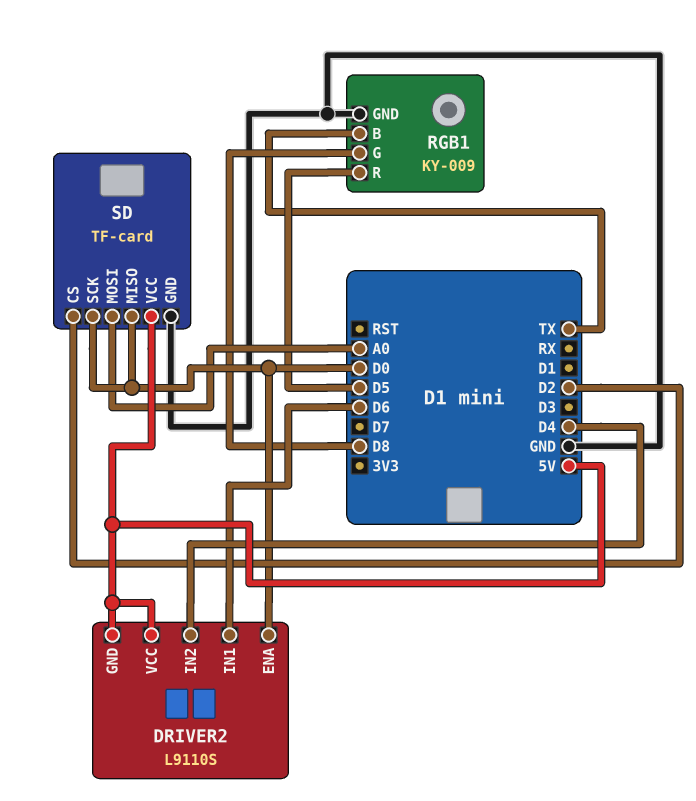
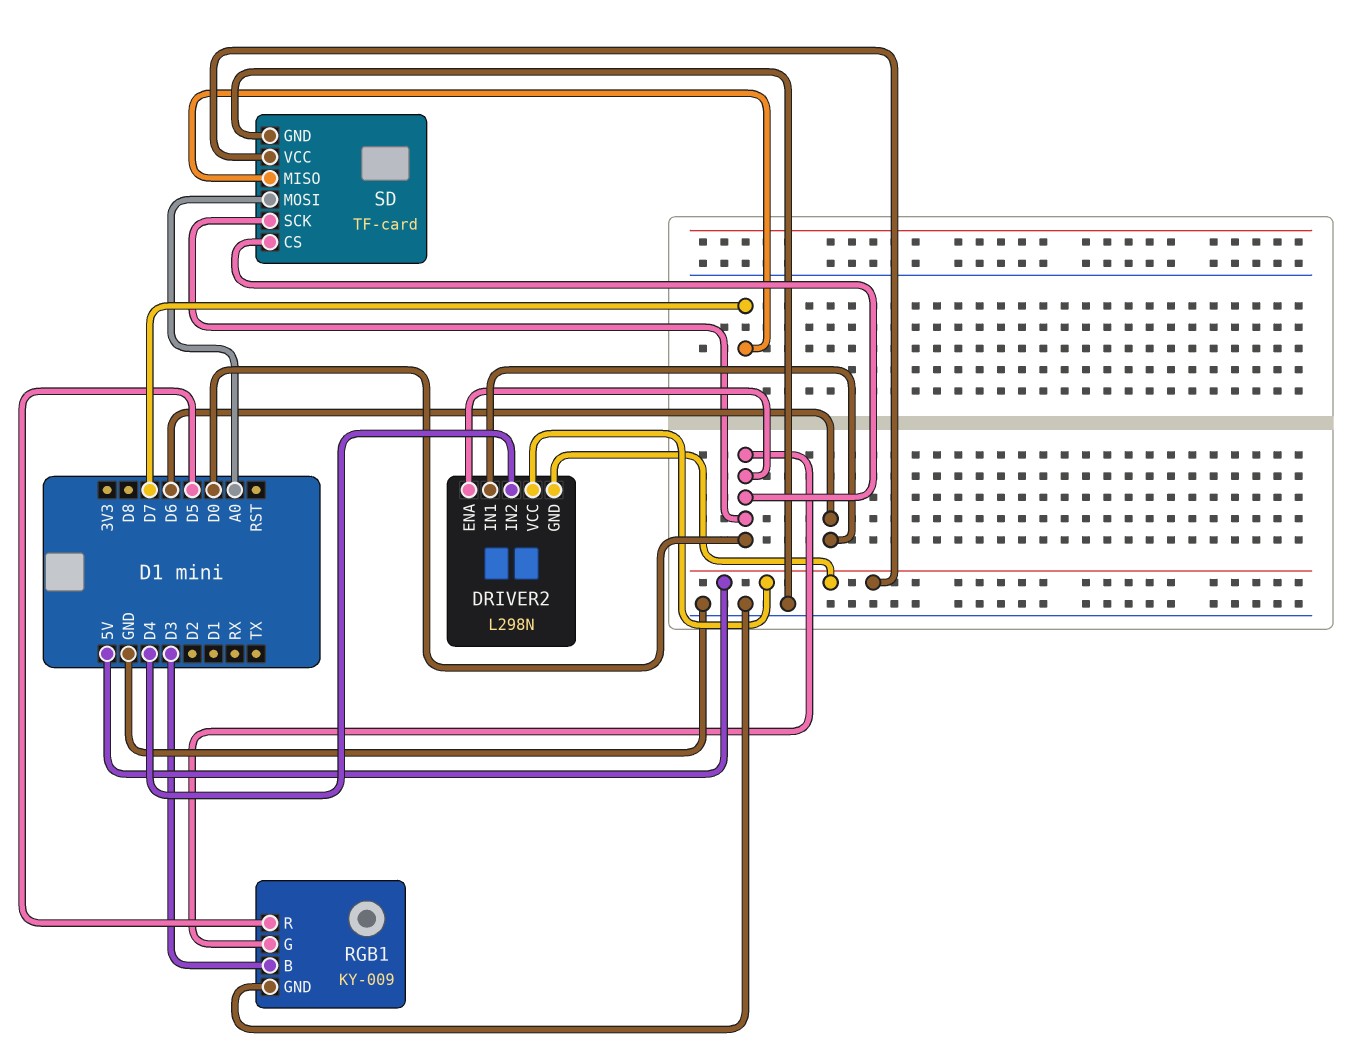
DRIVER2: L9110S -> L298N
RGB1 pin B: TX -> D3
RGB1 pin G: D8 -> D0
SD pin CS: D2 -> D0
SD pin MISO: D0 -> D7

